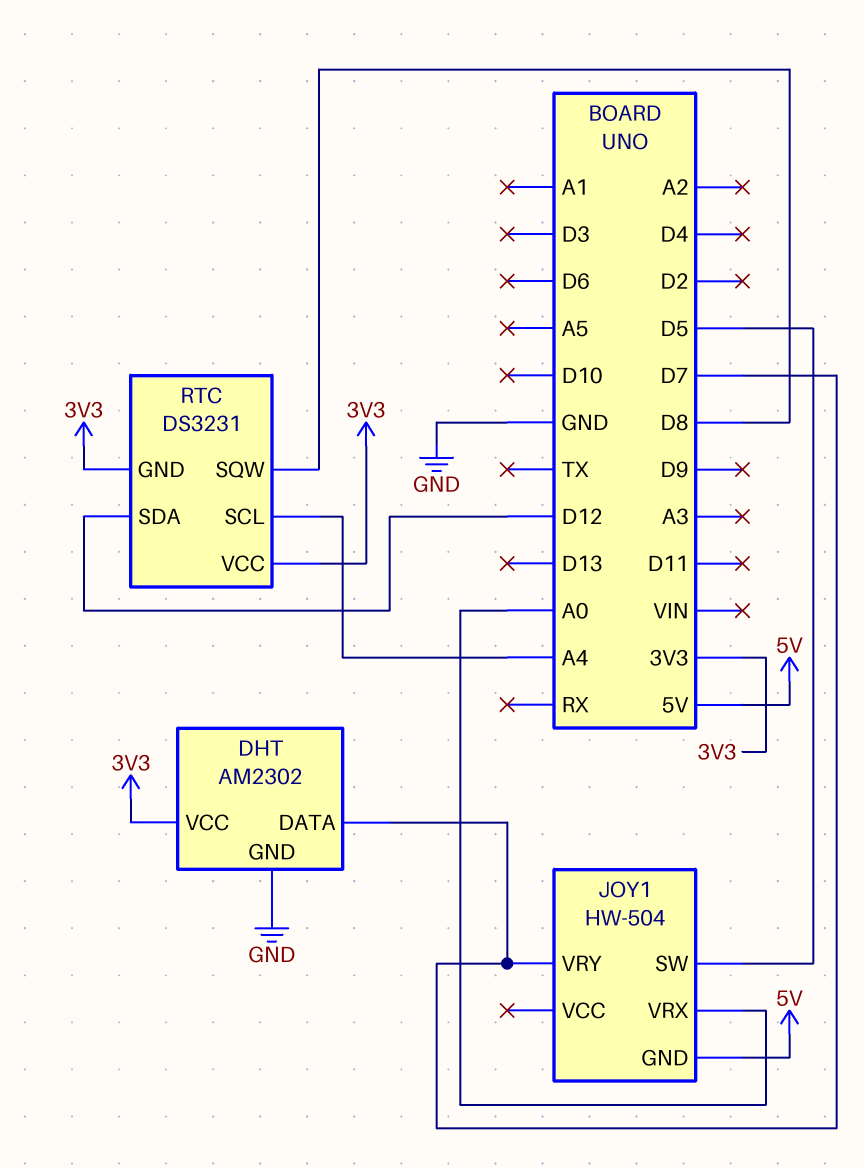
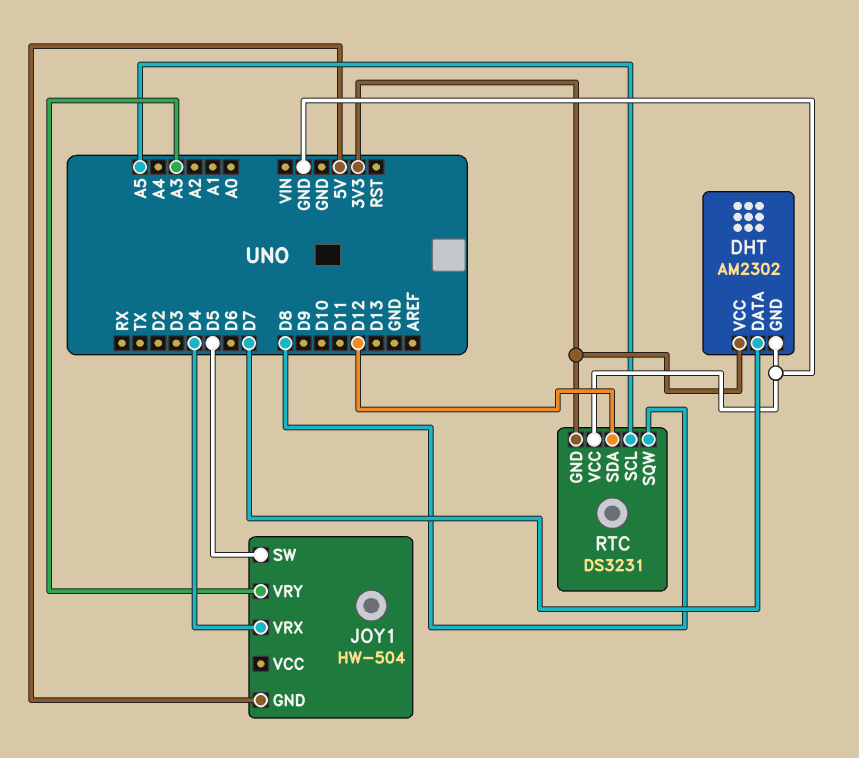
JOY1 pin VRX: A0 -> D4
JOY1 pin VRY: D7 -> A3
RTC pin SCL: A4 -> A5
RTC pin VCC: 3V3 -> GND

